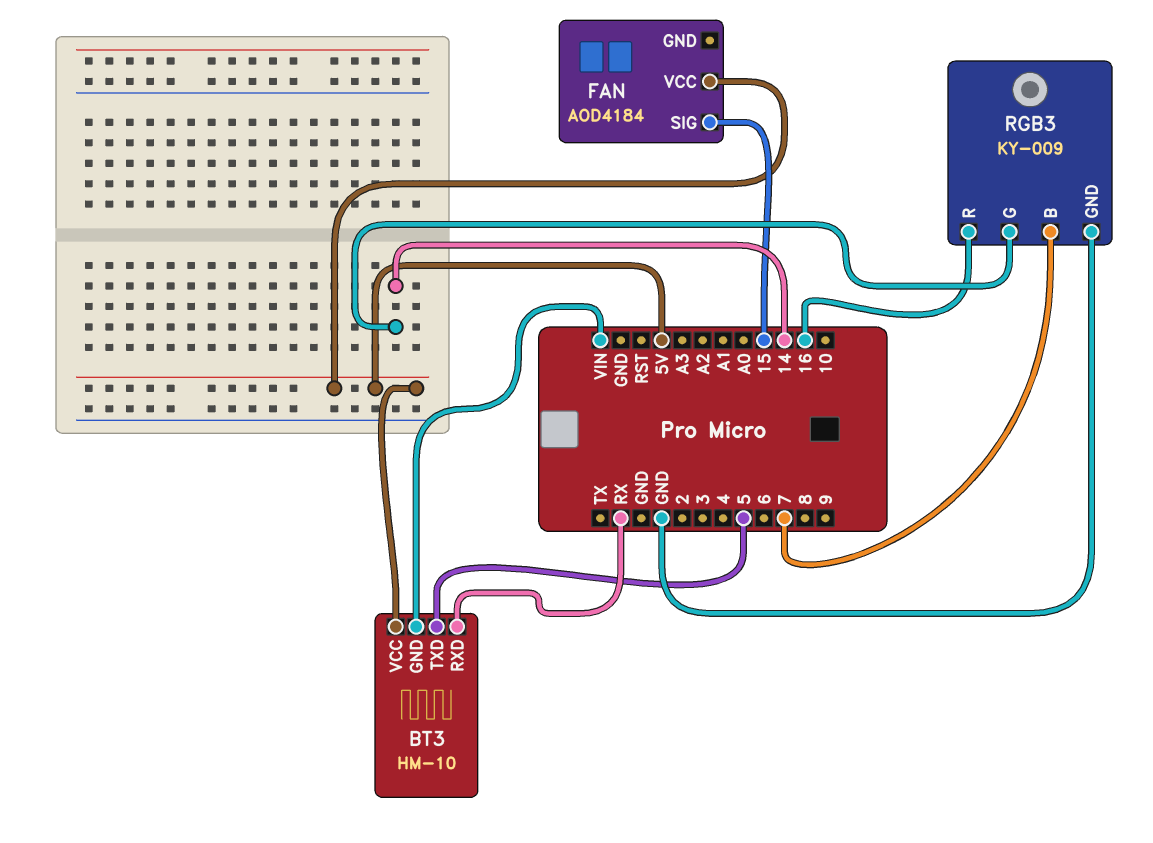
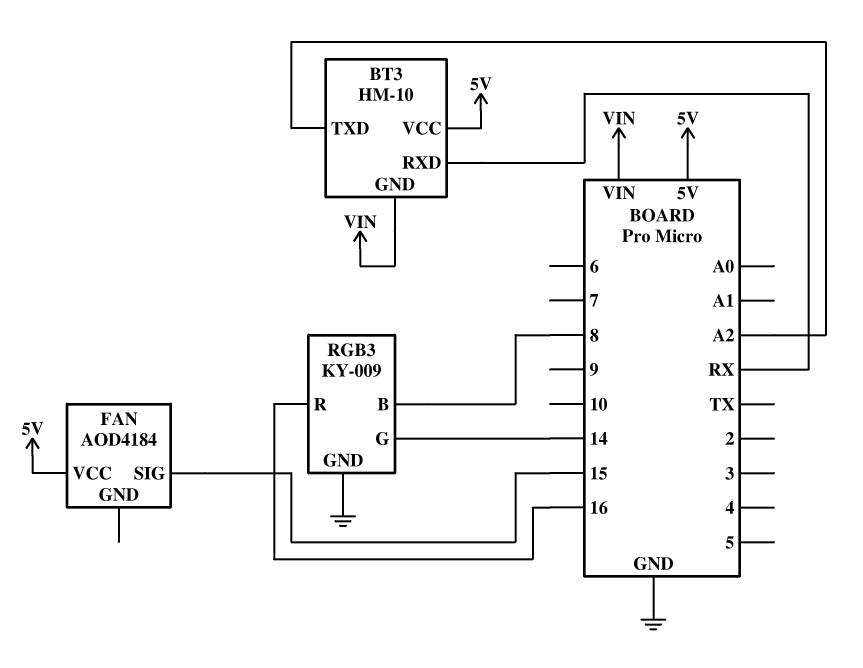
BT3 pin TXD: 5 -> A2
RGB3 pin B: 7 -> 8

